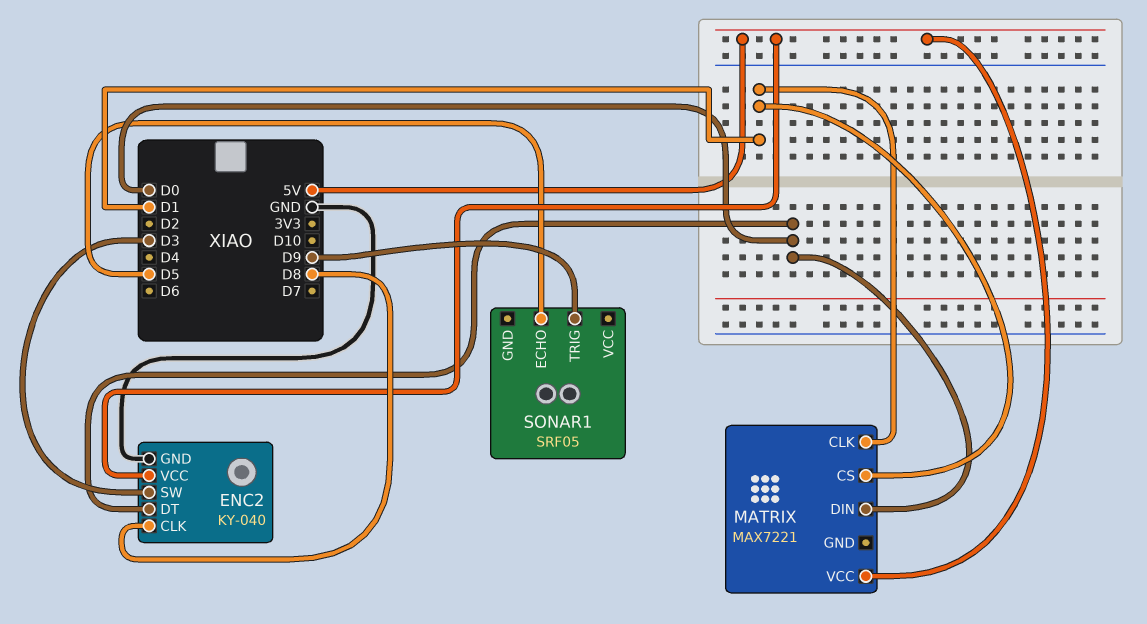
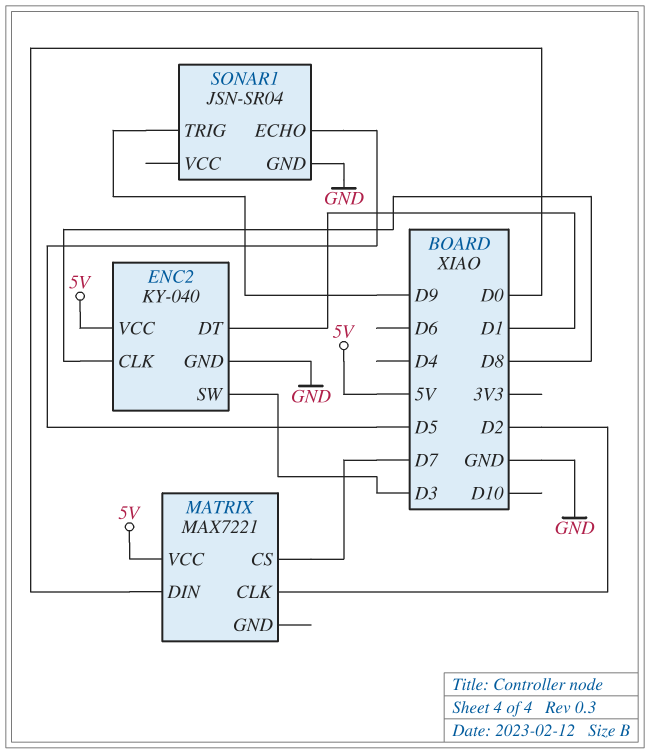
ENC2 pin DT: D0 -> D1
MATRIX pin CLK: D1 -> D2
MATRIX pin CS: D1 -> D7
SONAR1: SRF05 -> JSN-SR04
SONAR1 pin GND: none -> GND

